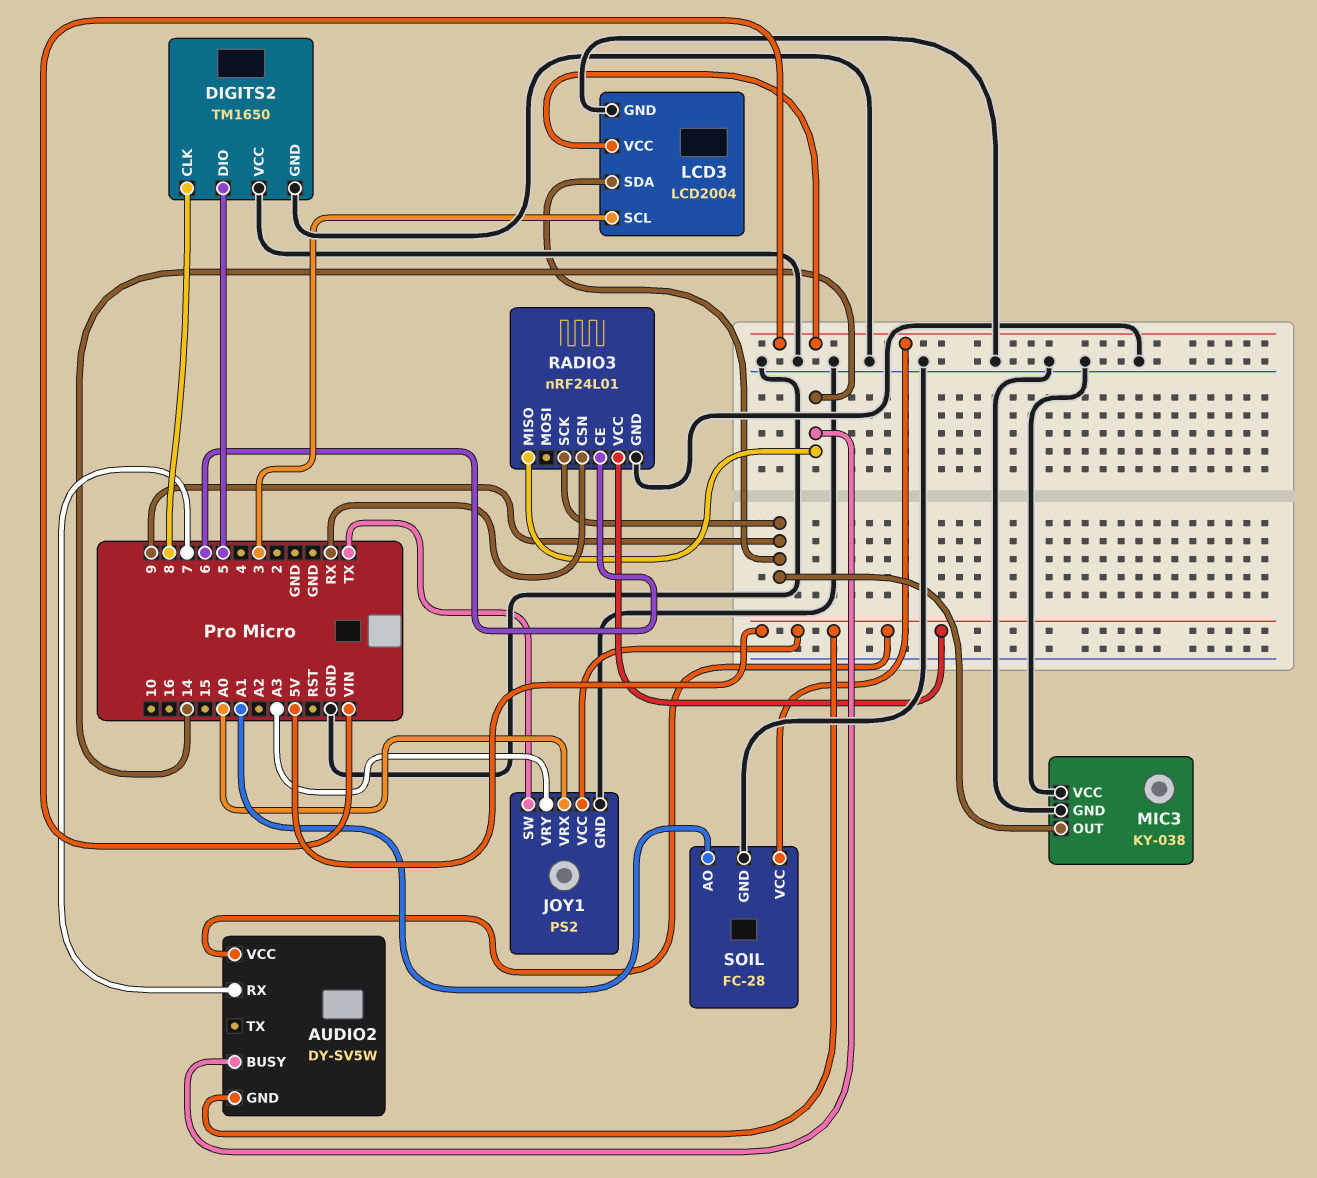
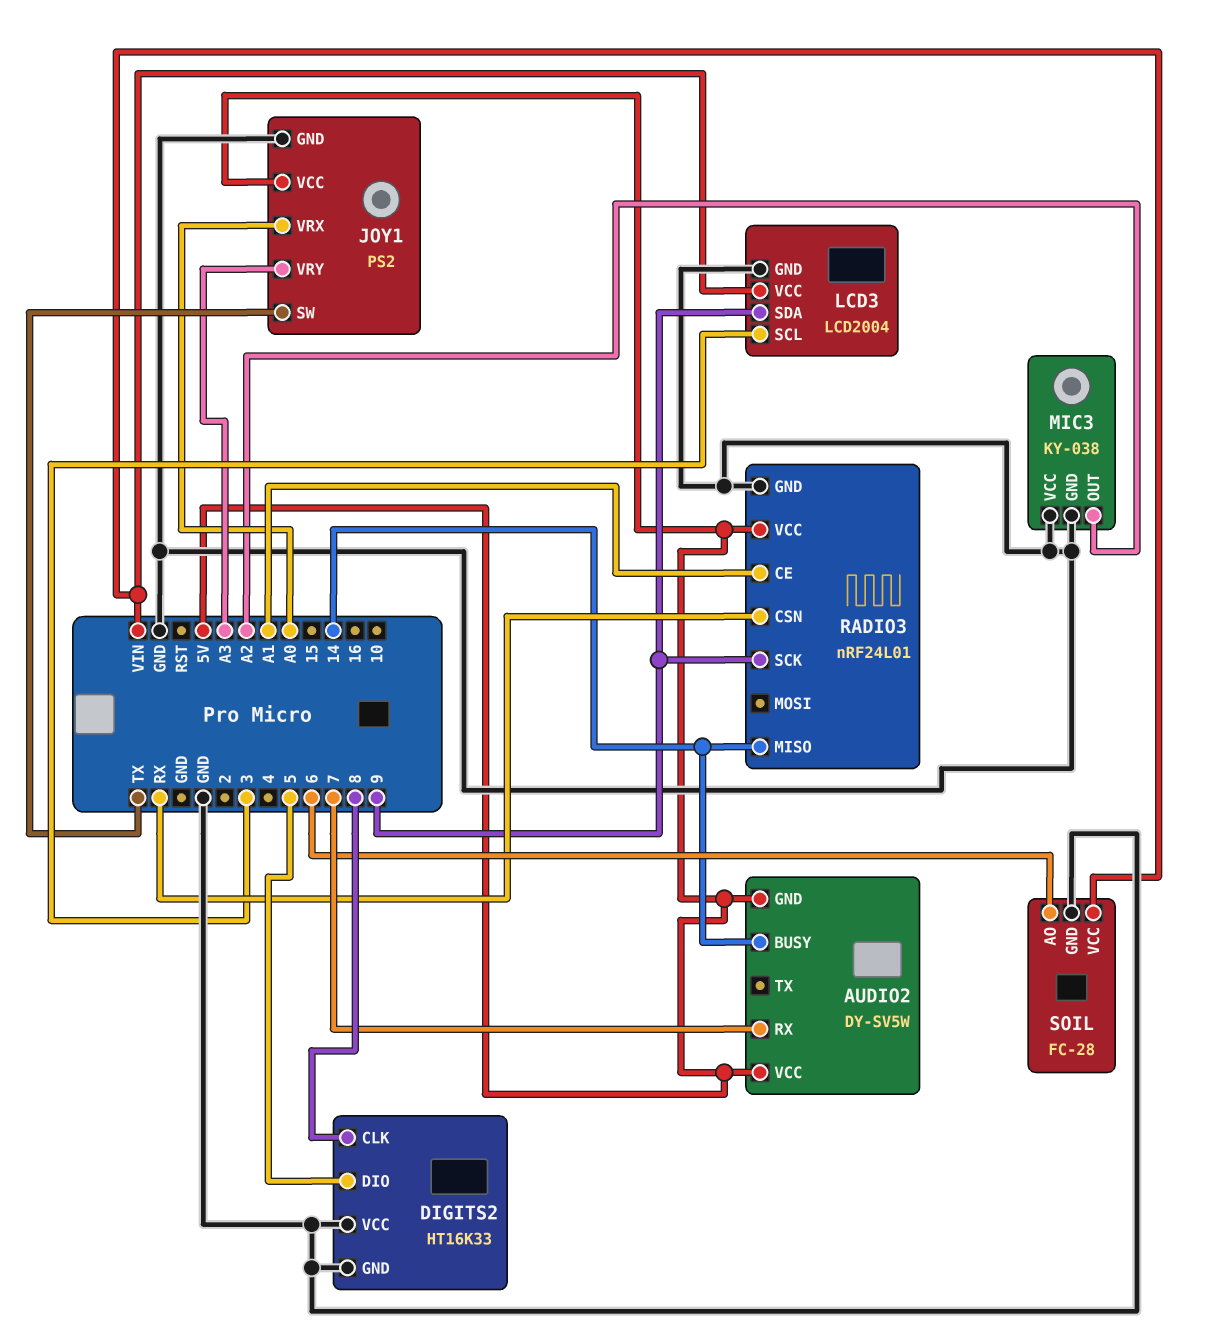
DIGITS2: TM1650 -> HT16K33
MIC3 pin OUT: 9 -> A2
RADIO3 pin CE: 6 -> A1
SOIL pin AO: A1 -> 6

